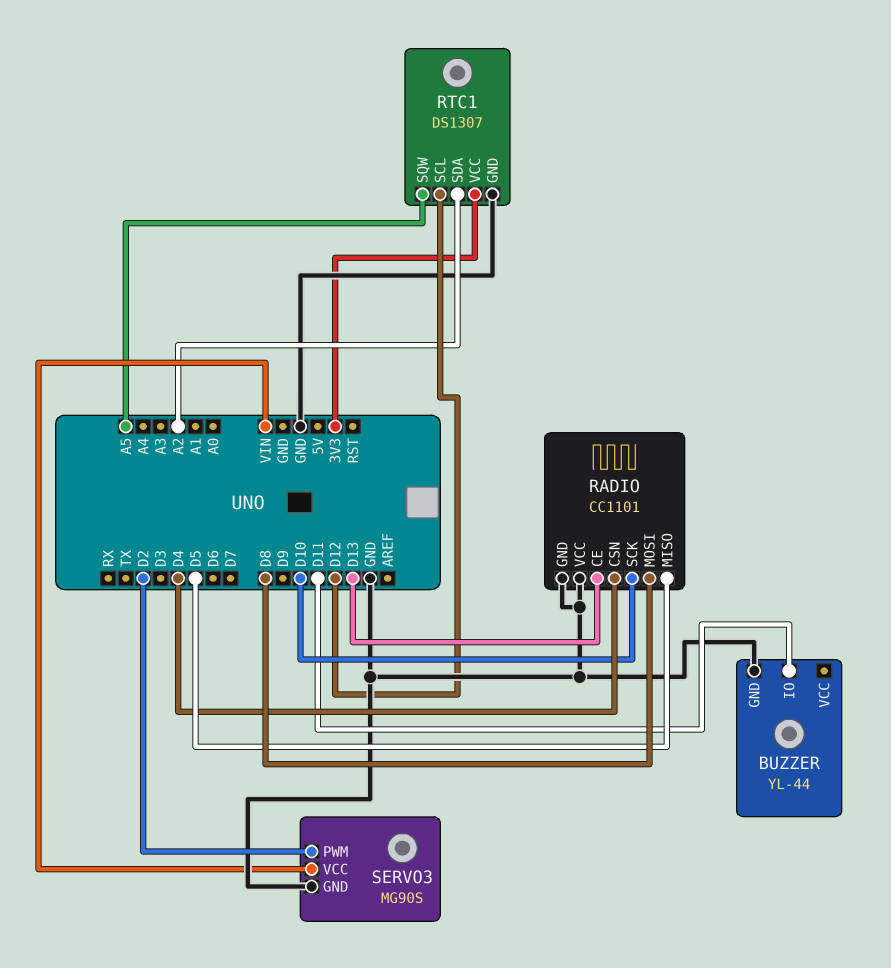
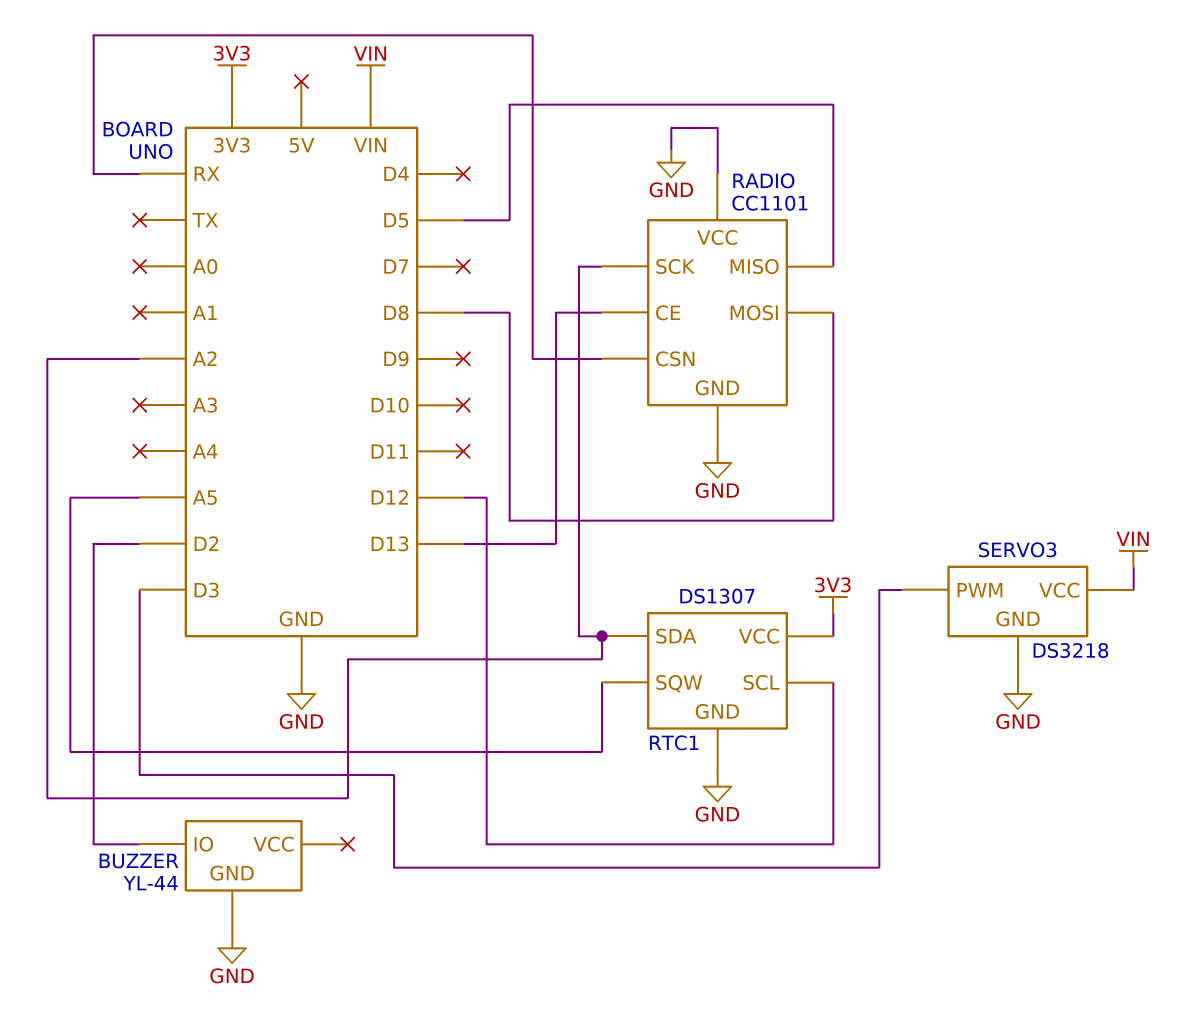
BUZZER pin IO: D11 -> D2
RADIO pin CSN: D4 -> RX
RADIO pin SCK: D10 -> A2
SERVO3: MG90S -> DS3218
SERVO3 pin PWM: D2 -> D3

